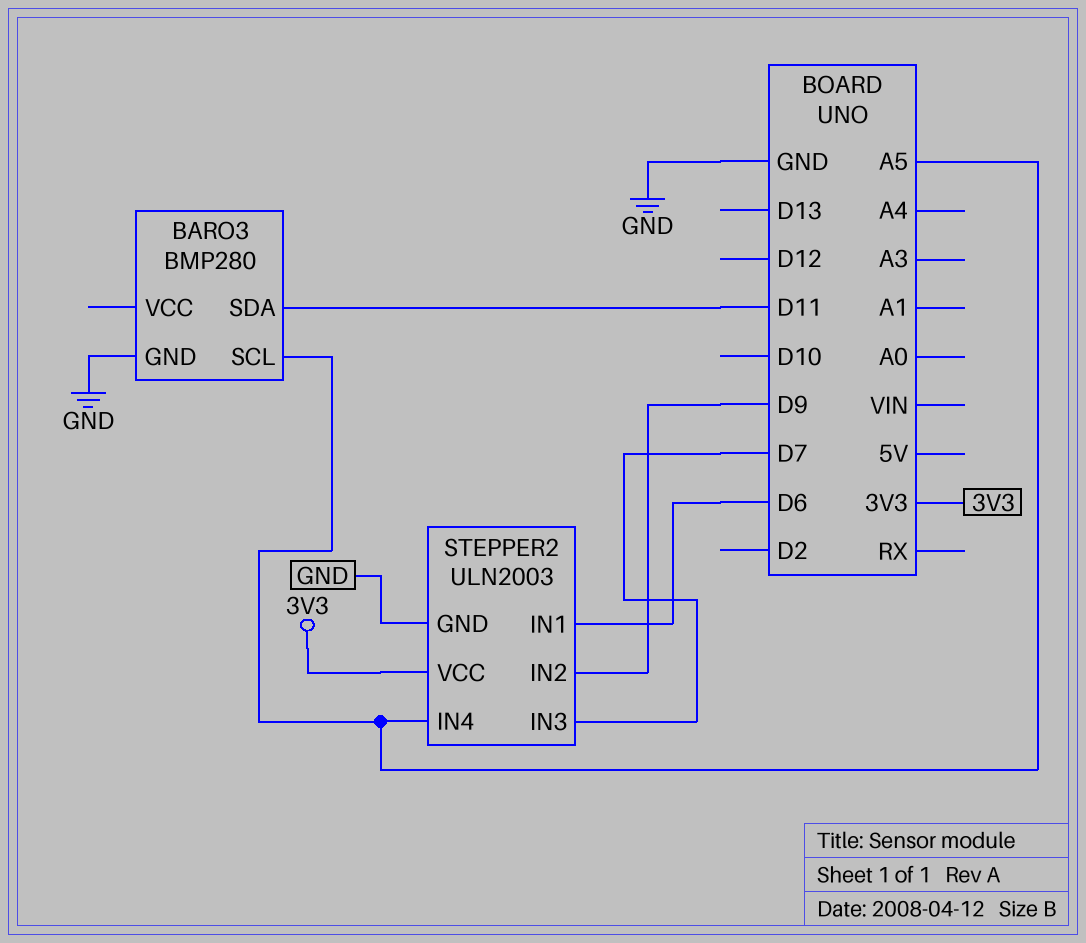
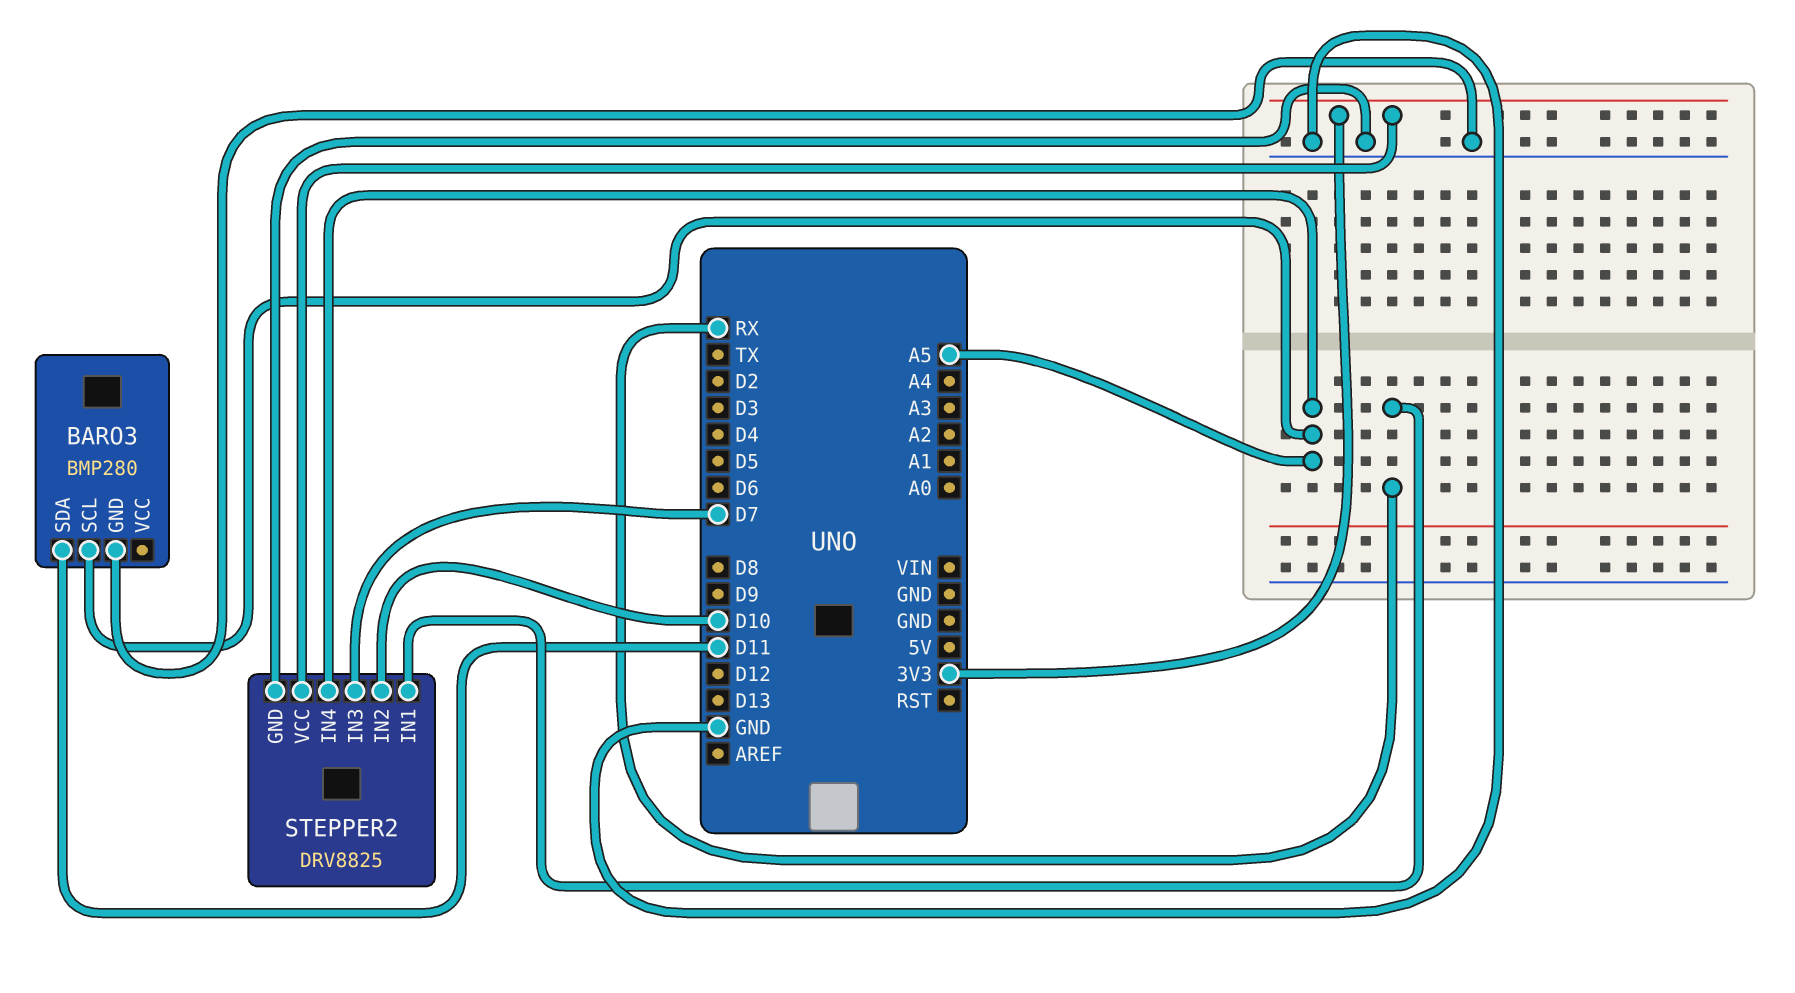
STEPPER2: ULN2003 -> DRV8825
STEPPER2 pin IN1: D6 -> RX
STEPPER2 pin IN2: D9 -> D10

